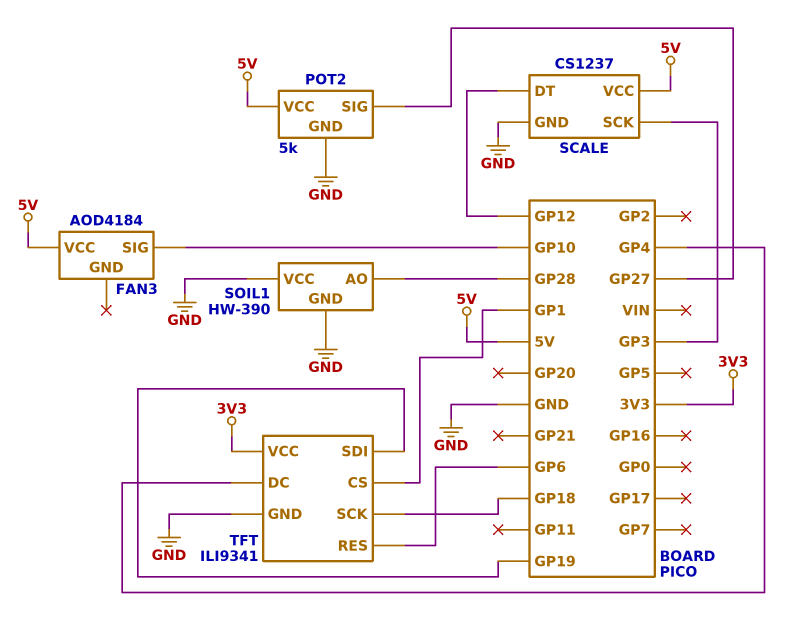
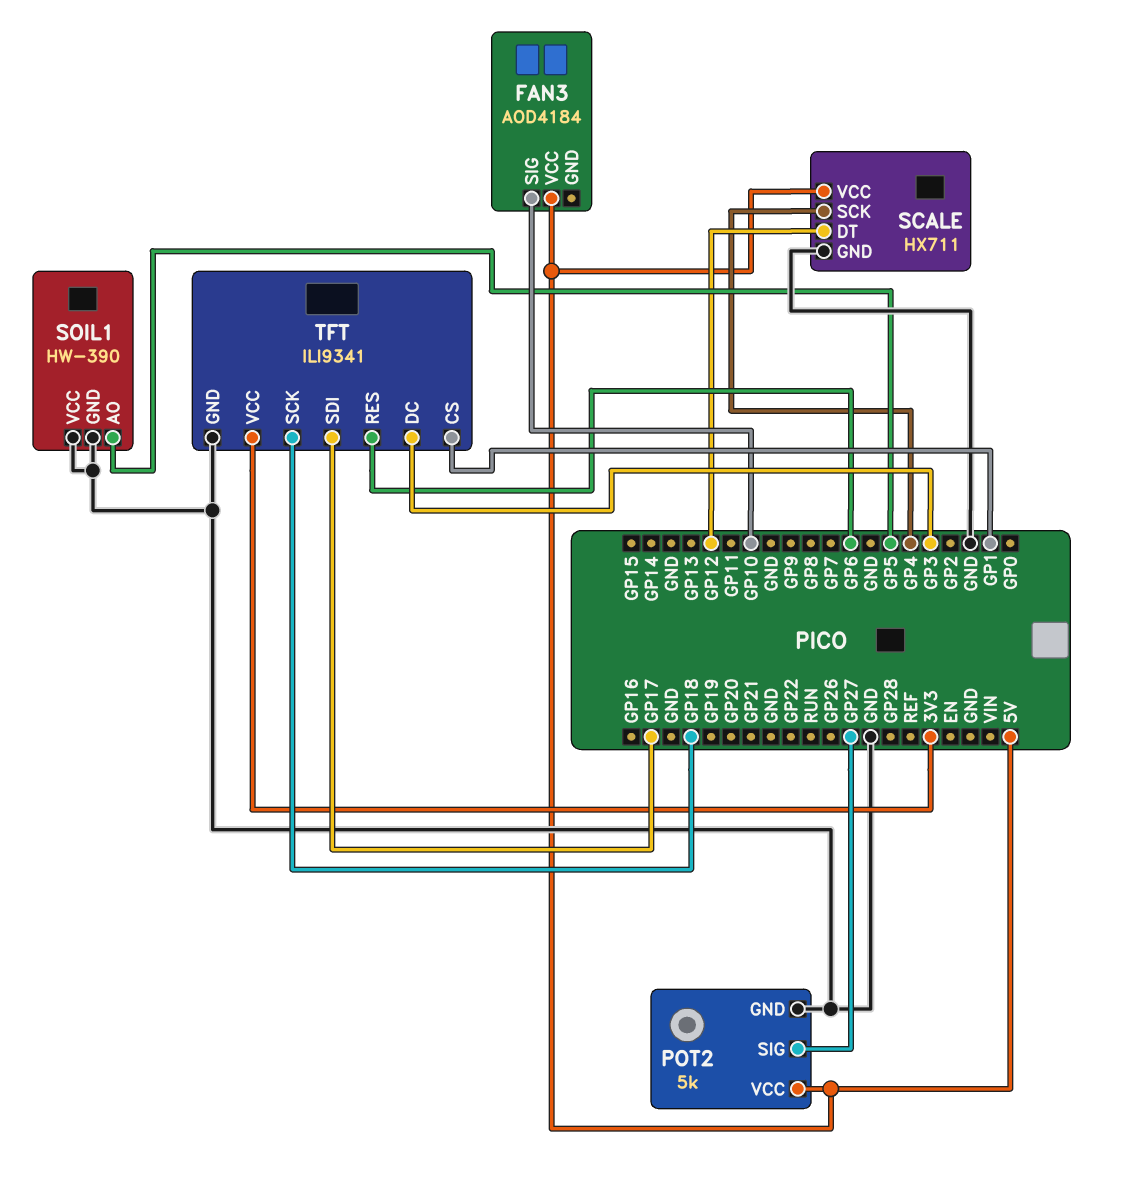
SCALE: CS1237 -> HX711
SCALE pin SCK: GP3 -> GP4
SOIL1 pin AO: GP28 -> GP5
TFT pin DC: GP4 -> GP3
TFT pin SDI: GP19 -> GP17

